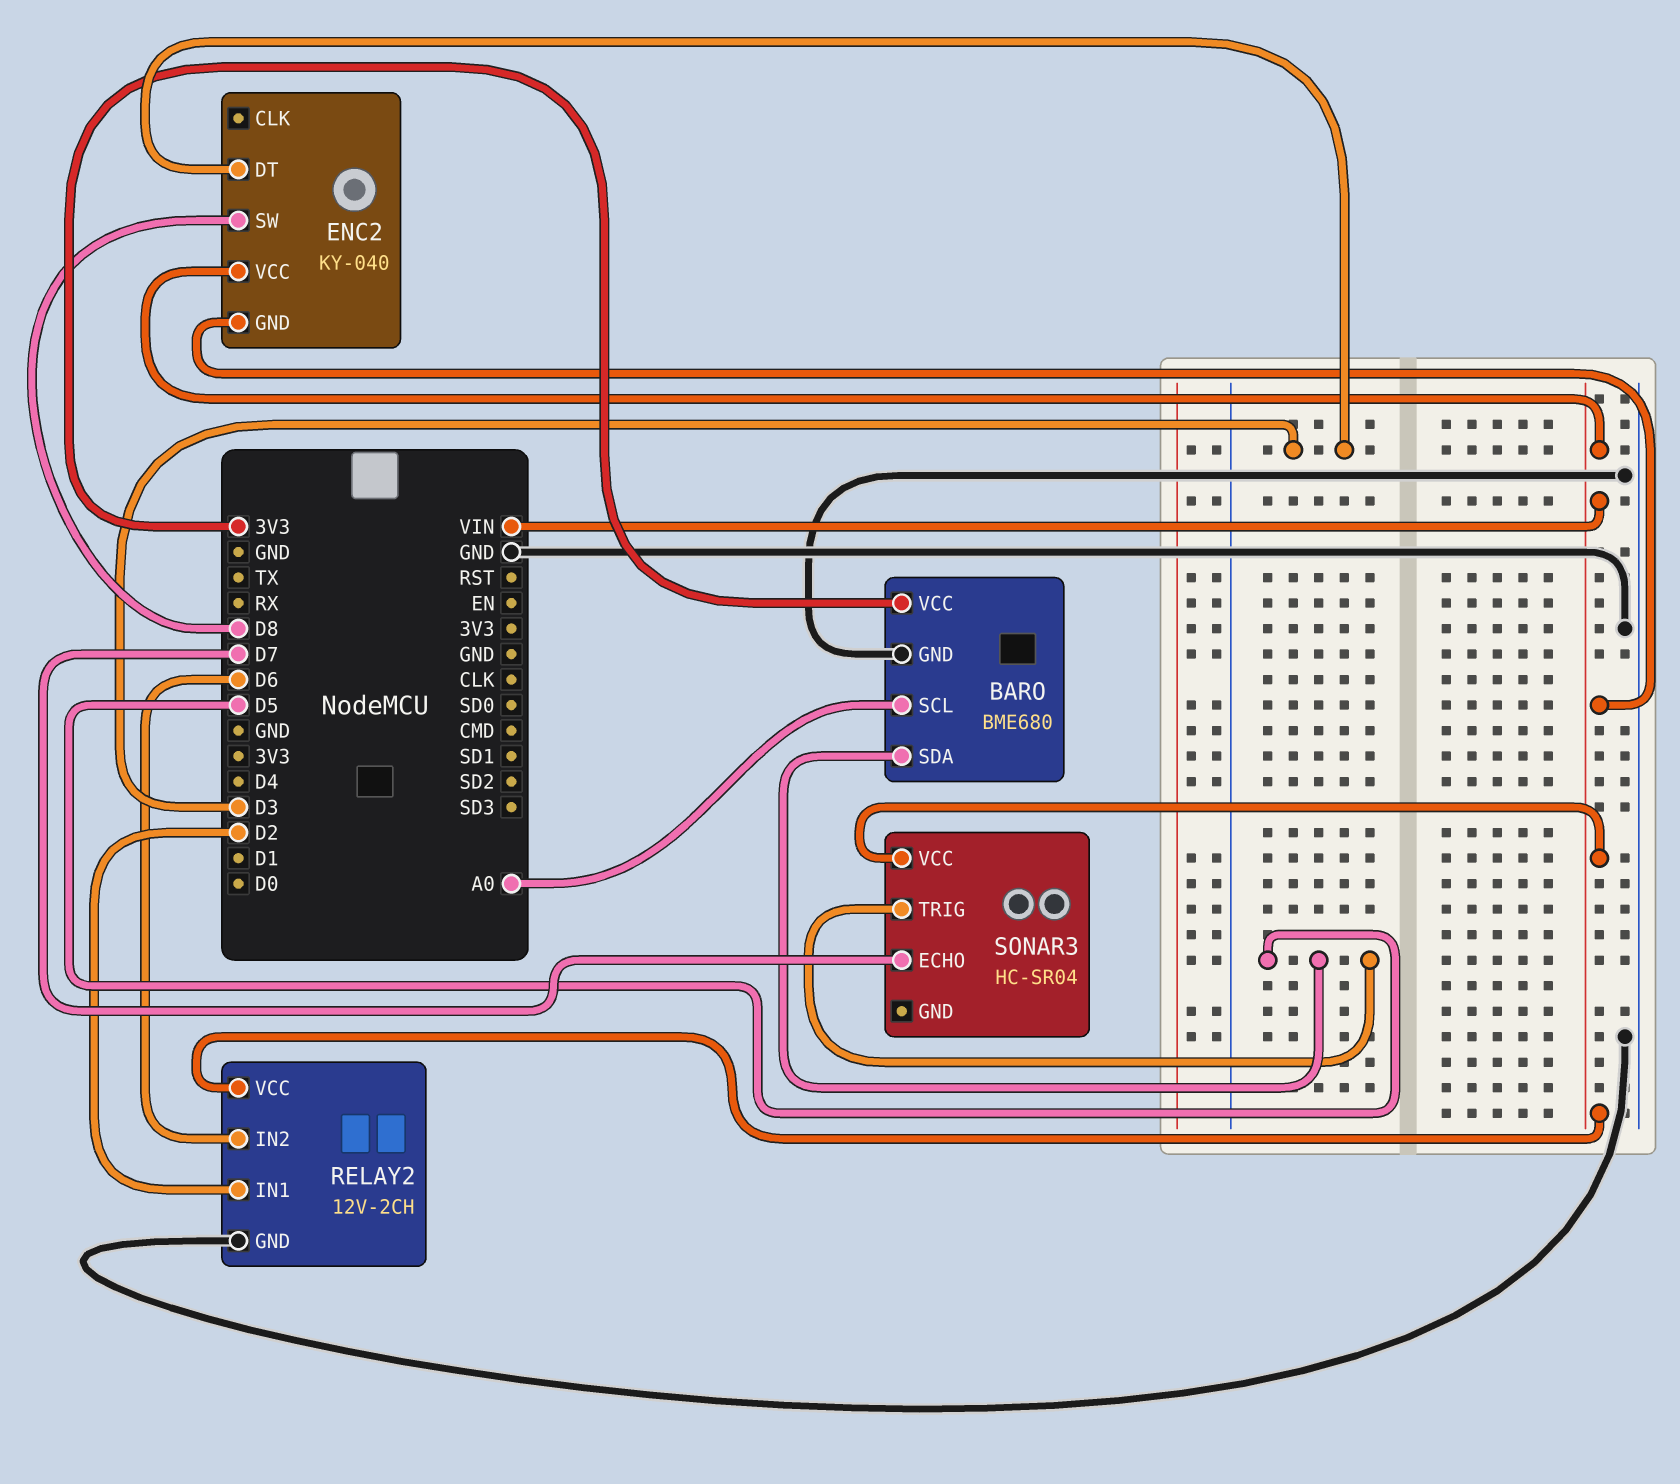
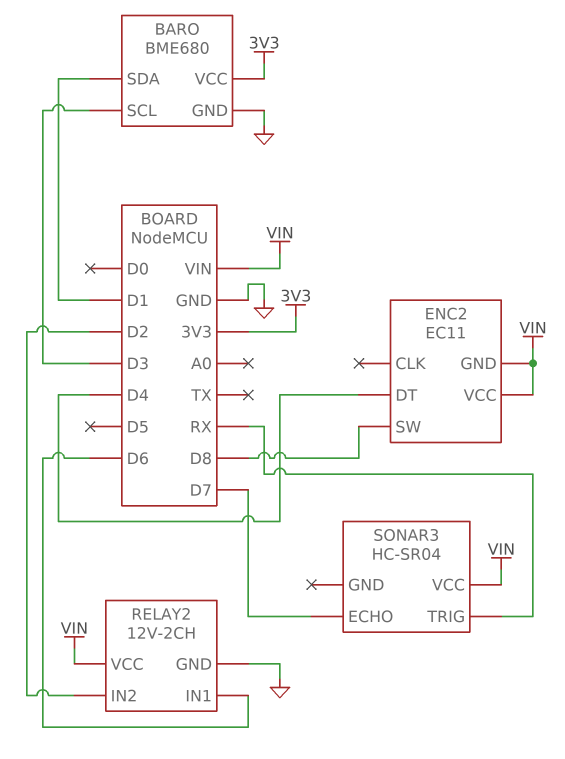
BARO pin SCL: A0 -> D3
BARO pin SDA: D5 -> D1
ENC2: KY-040 -> EC11
ENC2 pin DT: D3 -> D4
RELAY2 pin IN1: D2 -> D6
RELAY2 pin IN2: D6 -> D2
SONAR3 pin TRIG: D5 -> RX

